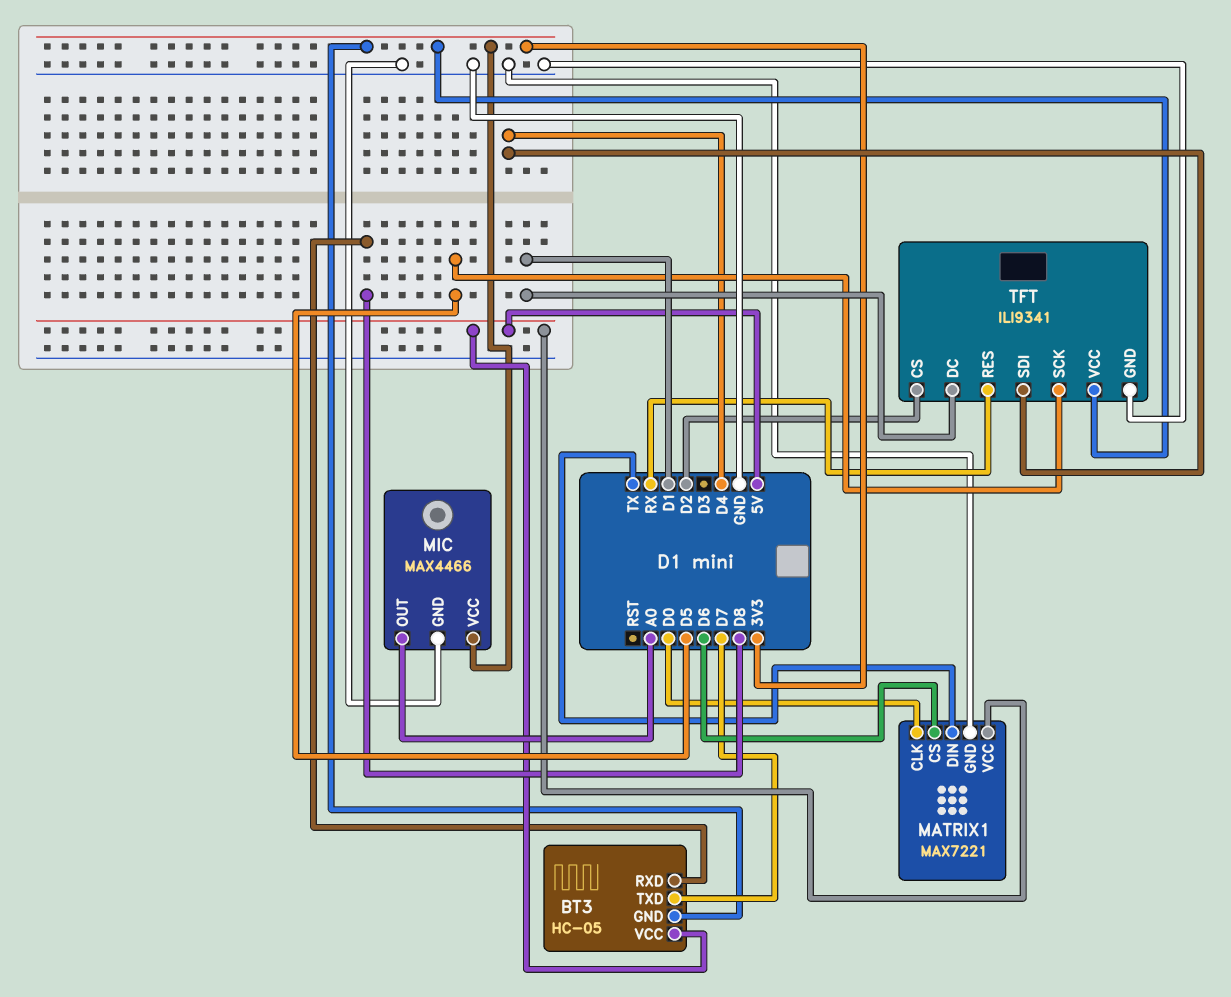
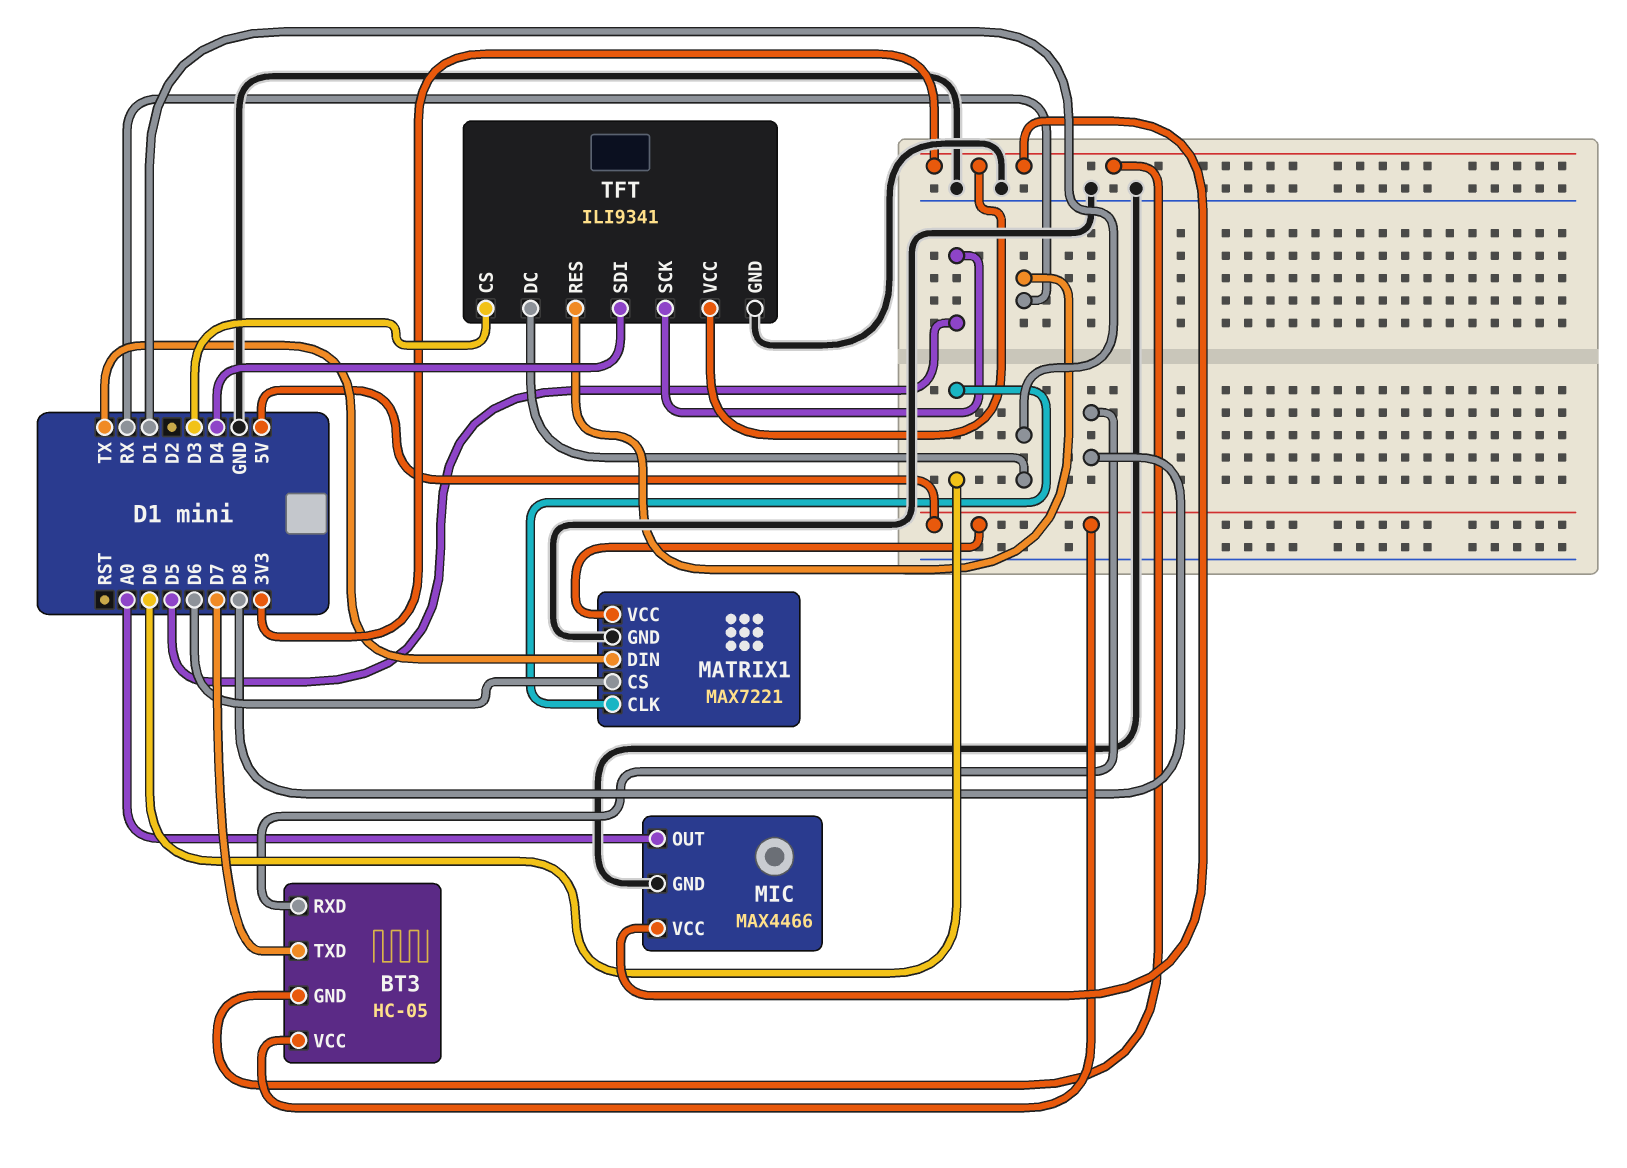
TFT pin CS: D2 -> D3

